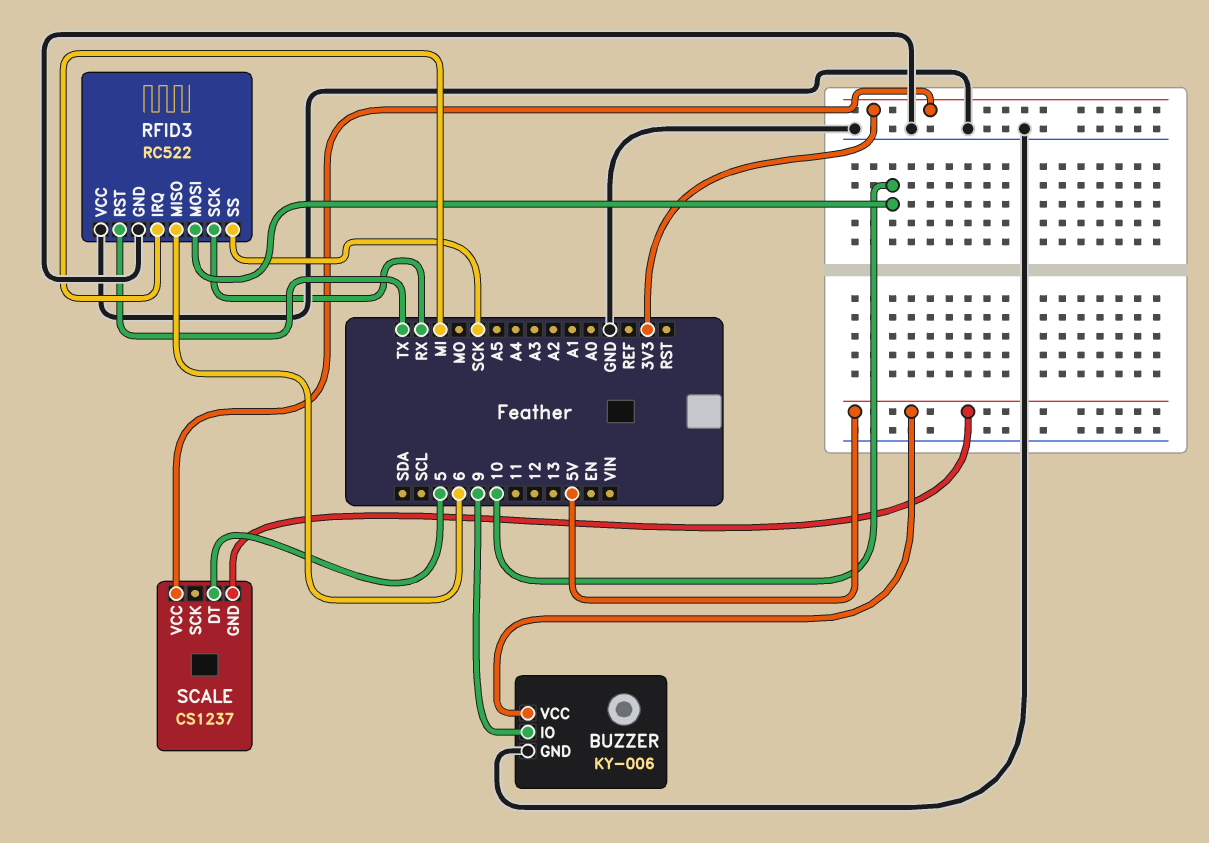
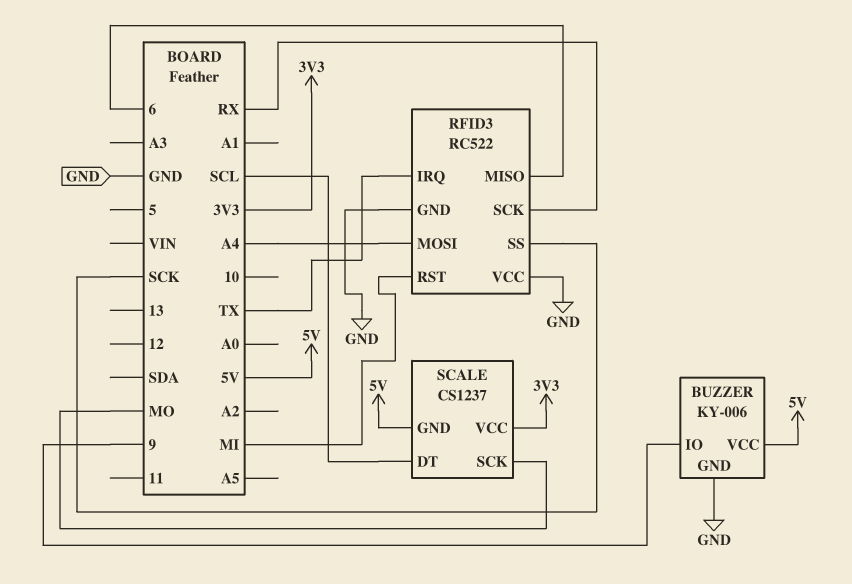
RFID3 pin IRQ: MI -> TX
RFID3 pin MOSI: 10 -> A4
RFID3 pin RST: TX -> MI
SCALE pin DT: 5 -> SCL
SCALE pin SCK: none -> MO

